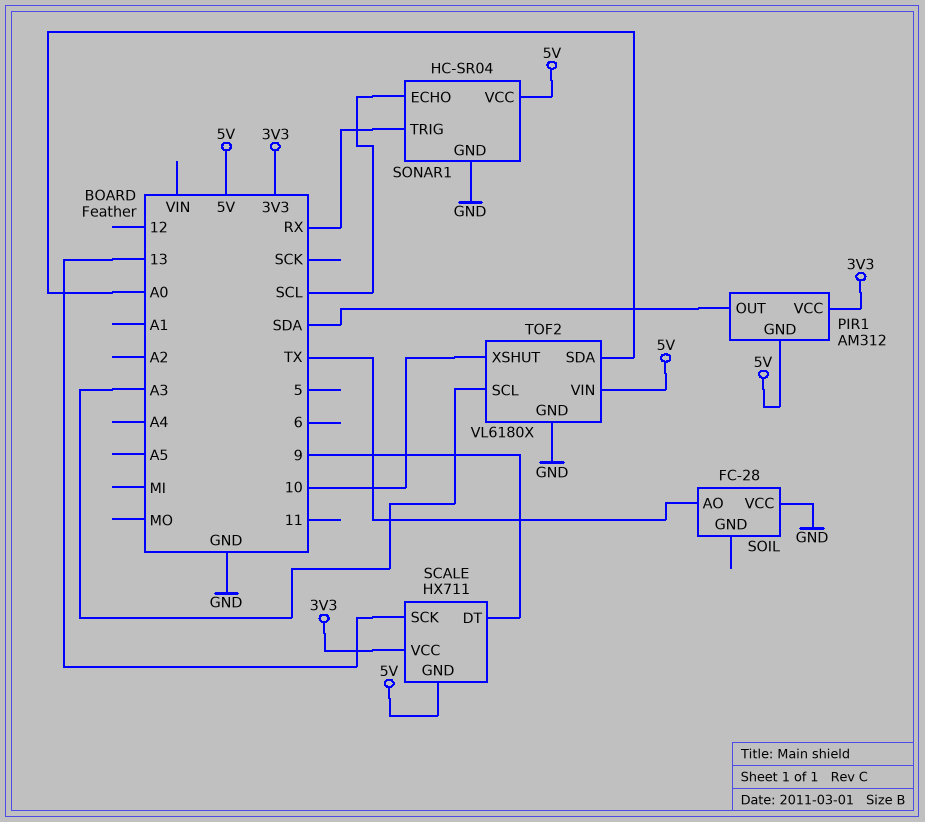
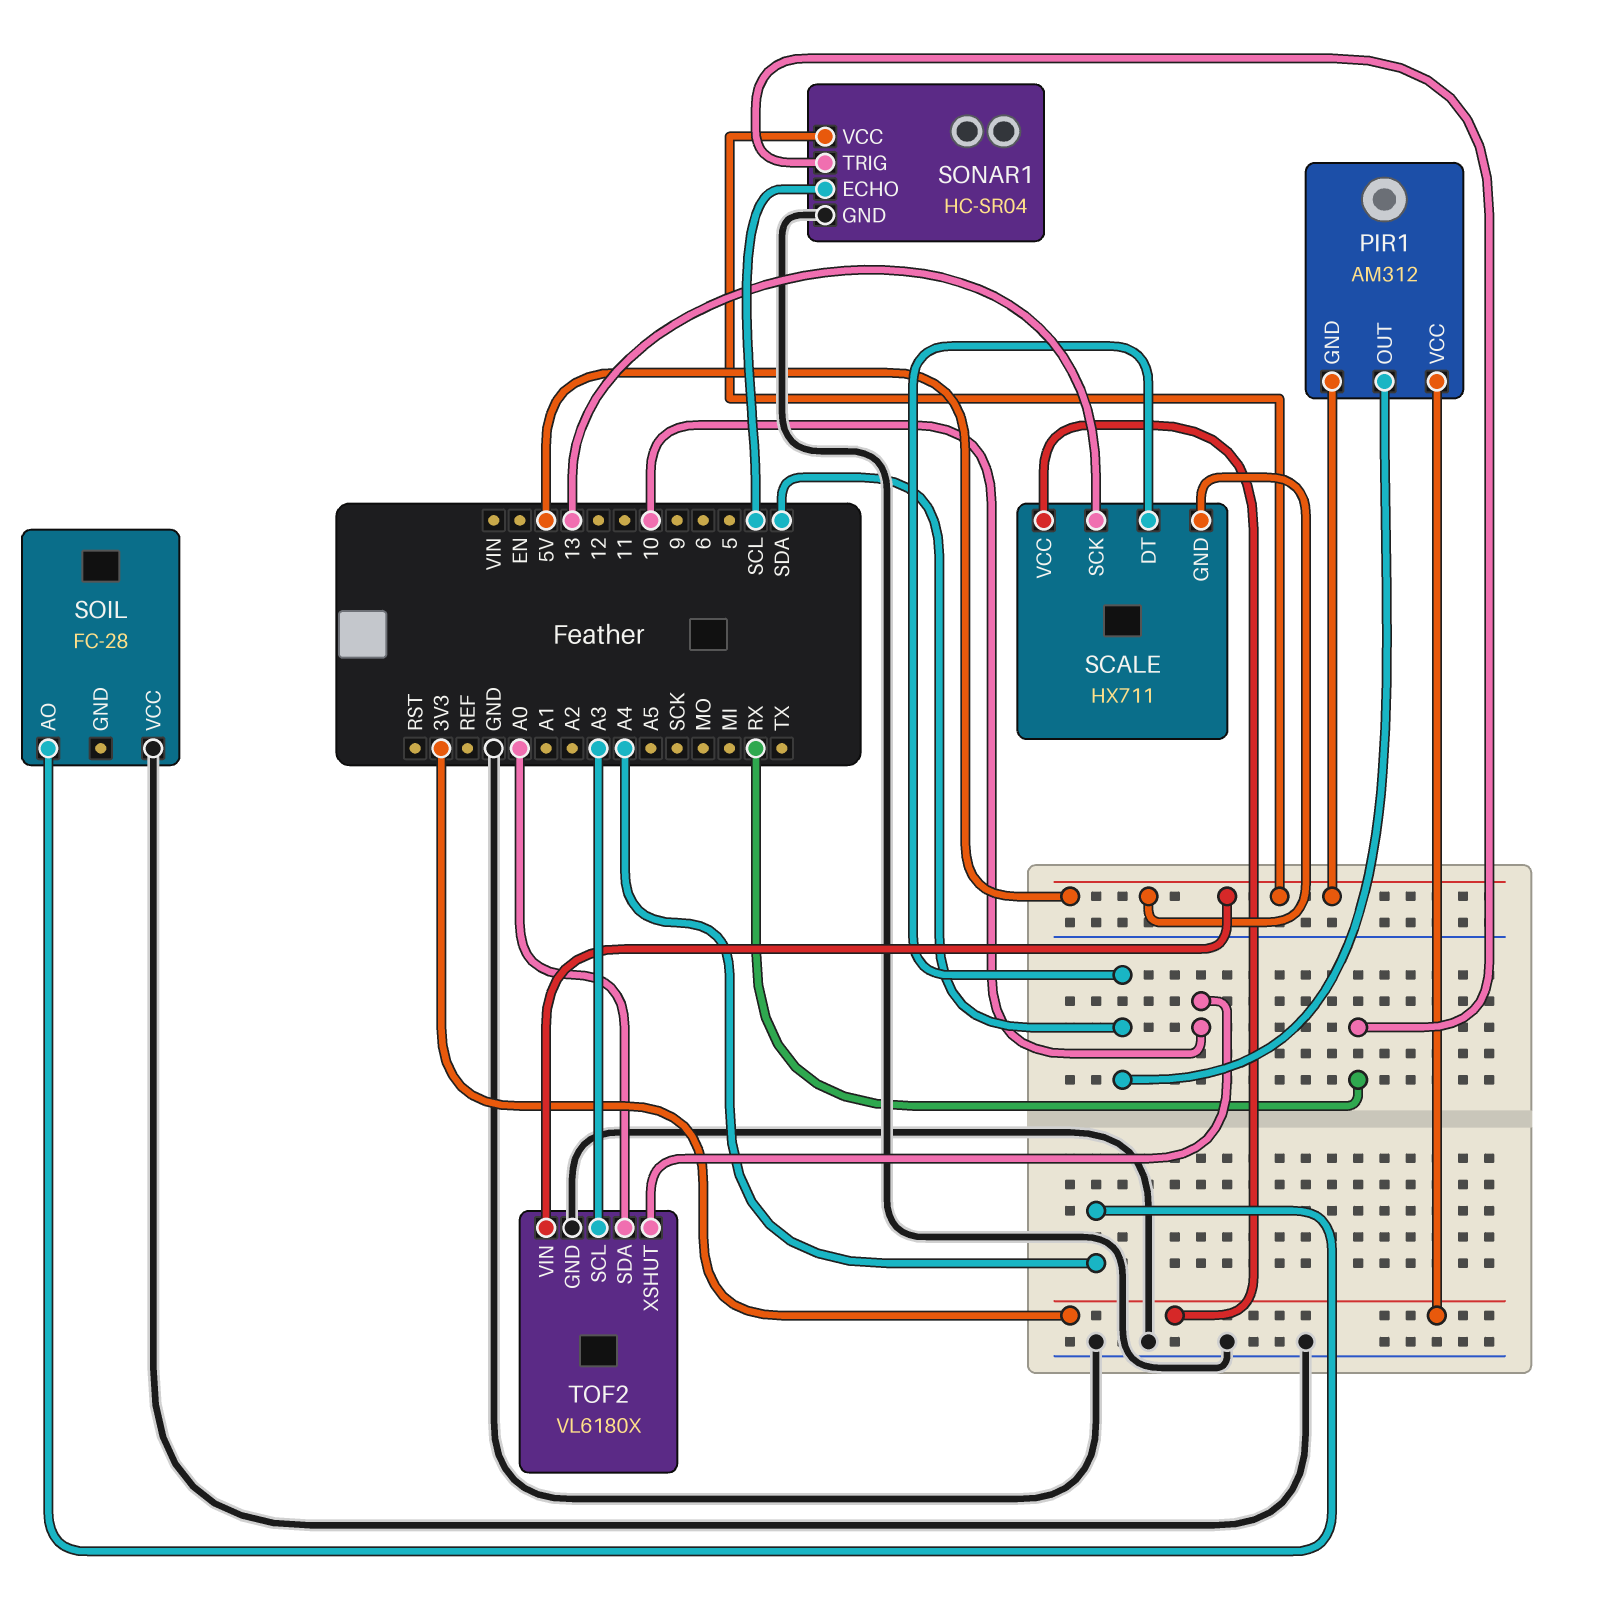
SCALE pin DT: 9 -> SDA
SOIL pin AO: TX -> A4

